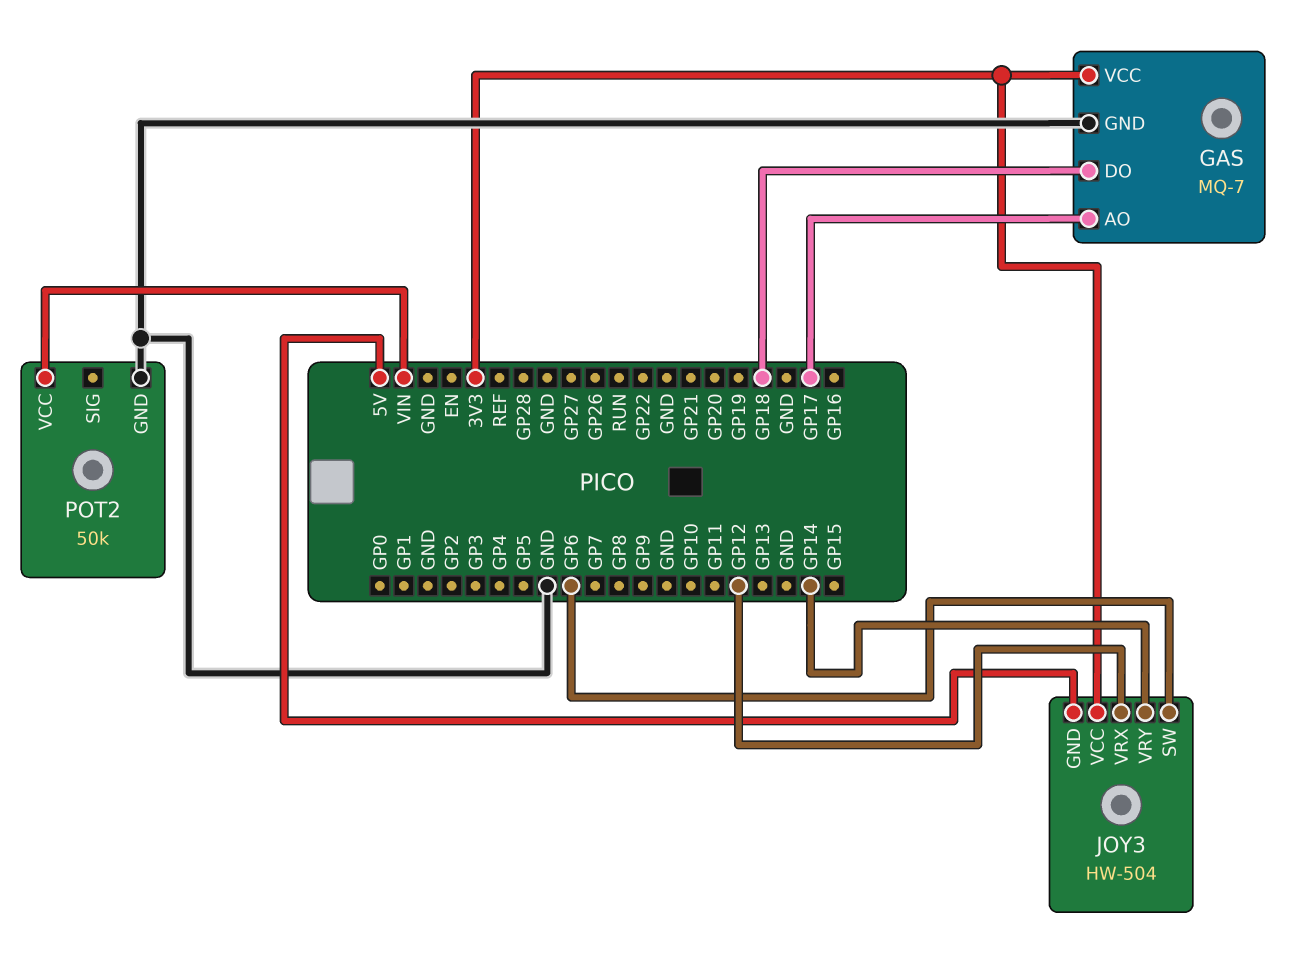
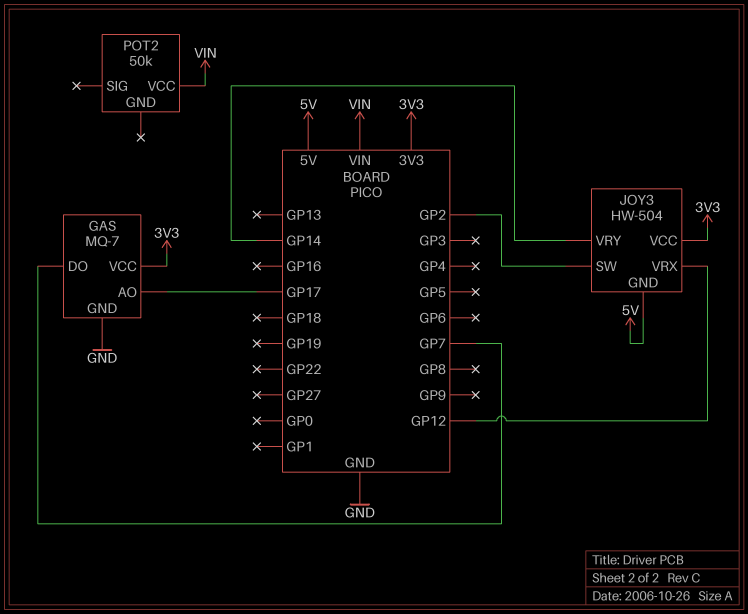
GAS pin DO: GP18 -> GP7
JOY3 pin SW: GP6 -> GP2
POT2 pin GND: GND -> none

